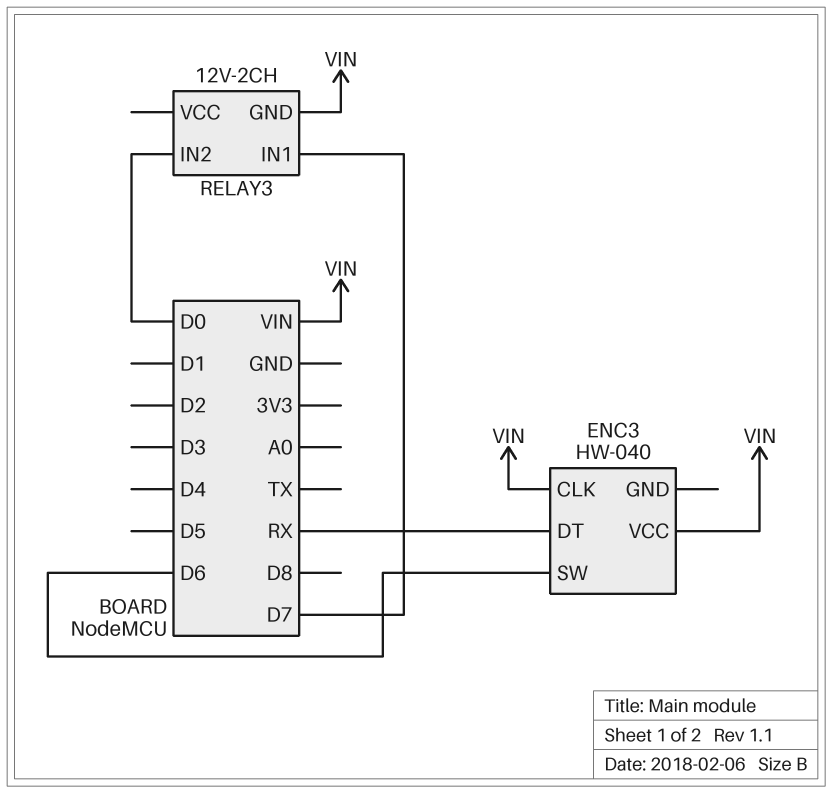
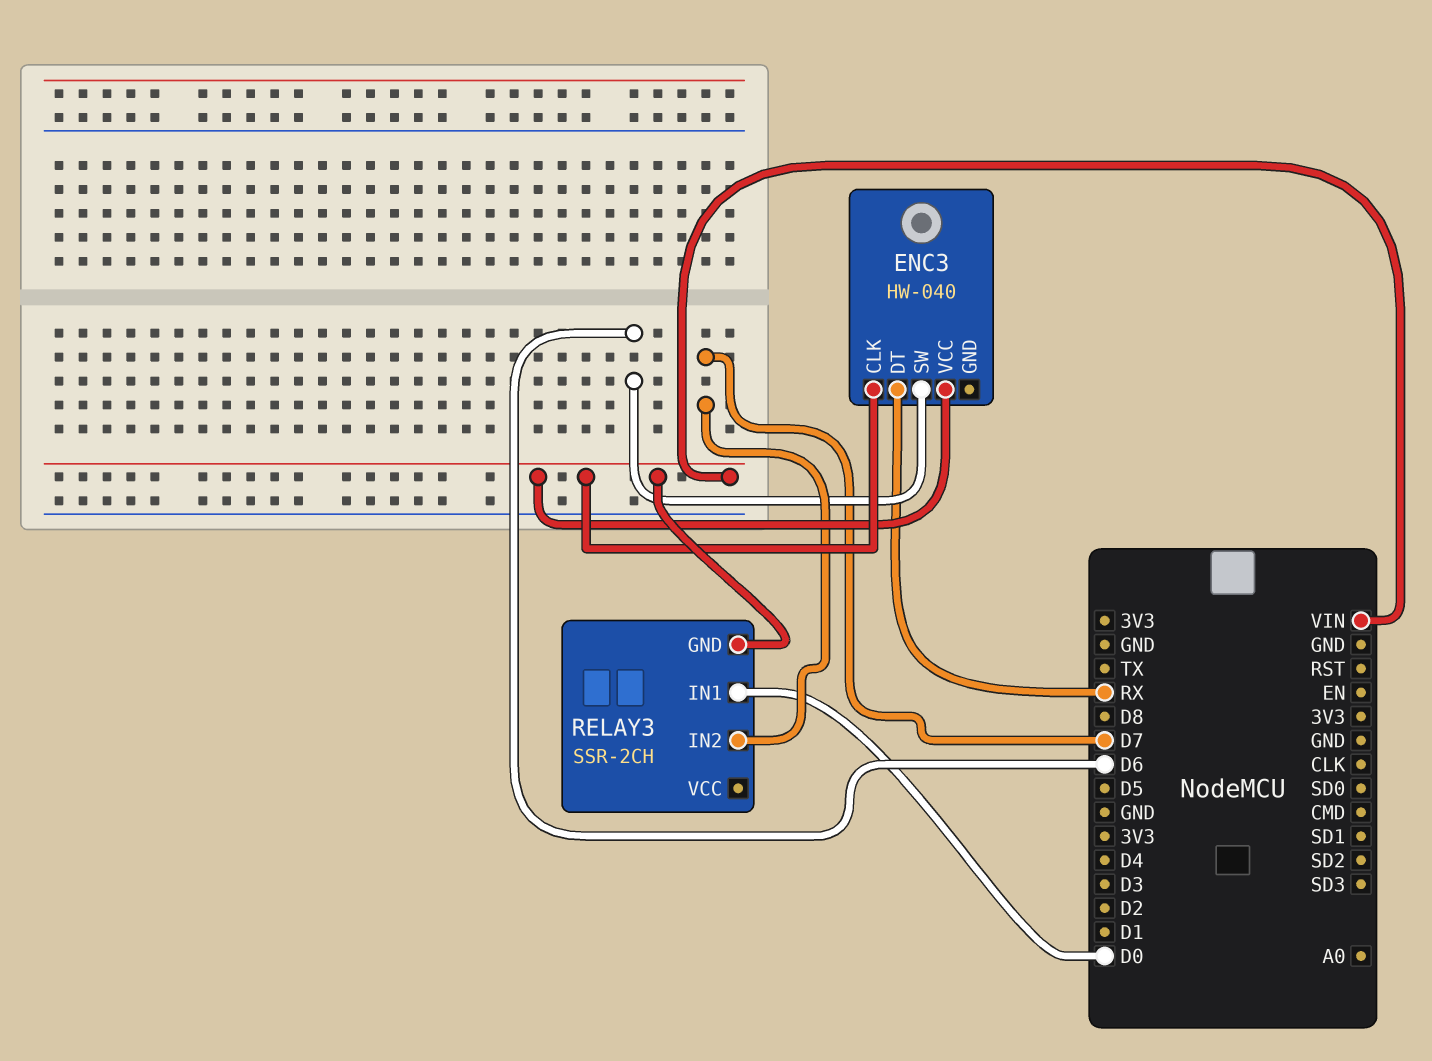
RELAY3: 12V-2CH -> SSR-2CH
RELAY3 pin IN1: D7 -> D0
RELAY3 pin IN2: D0 -> D7

